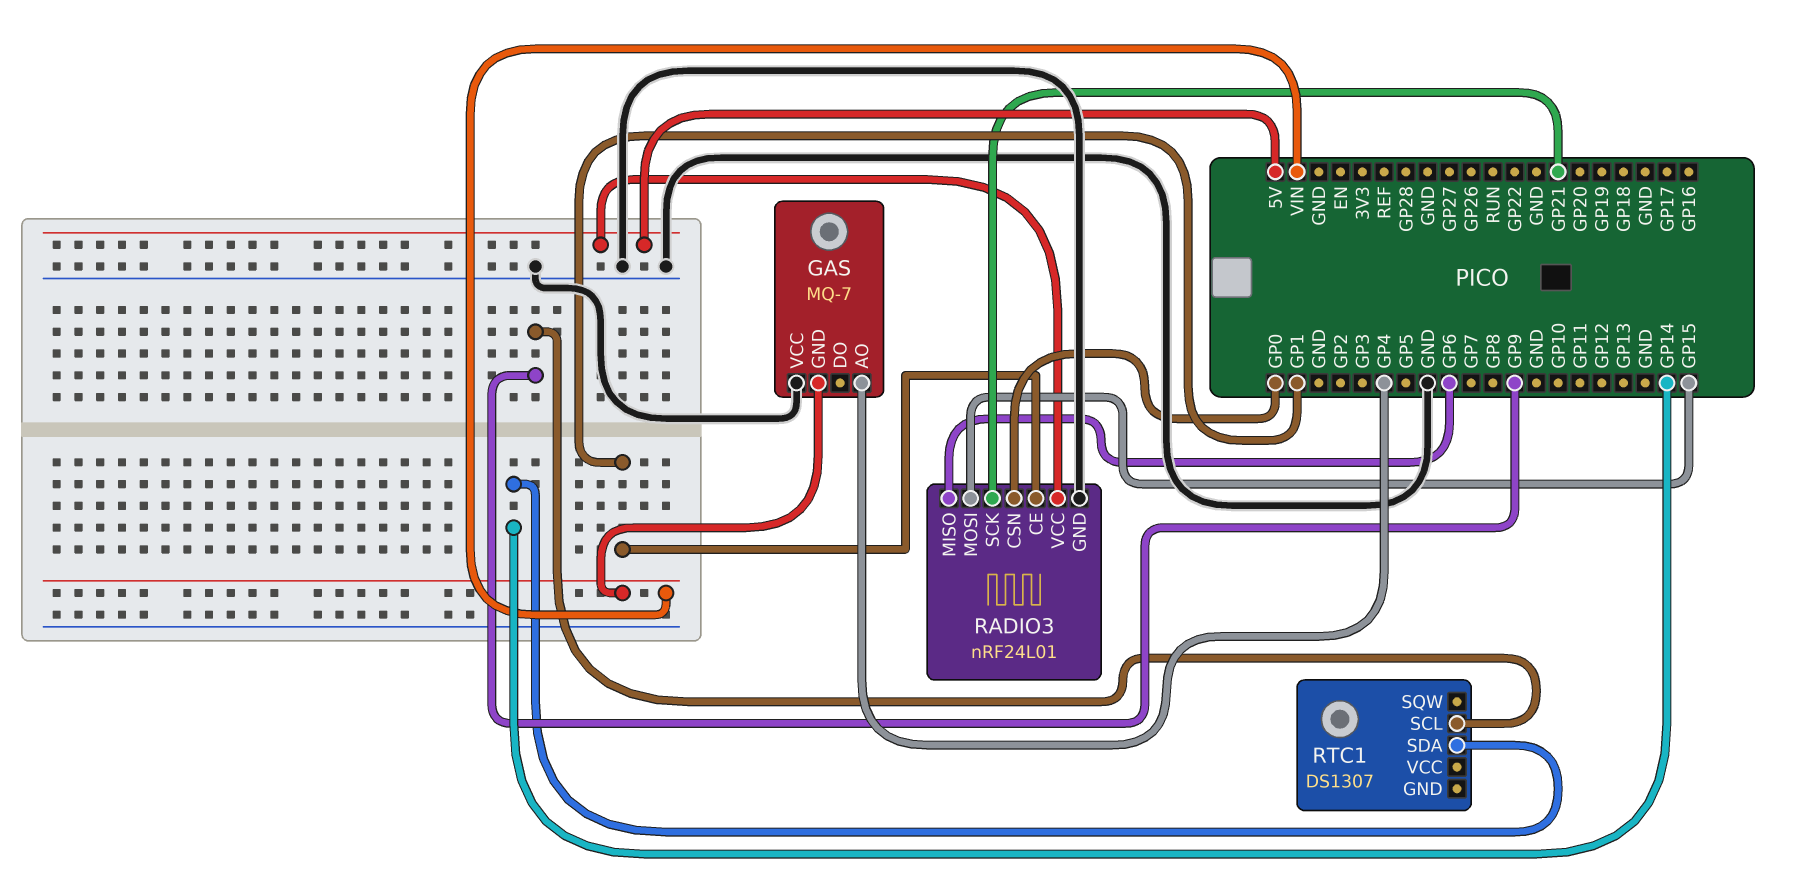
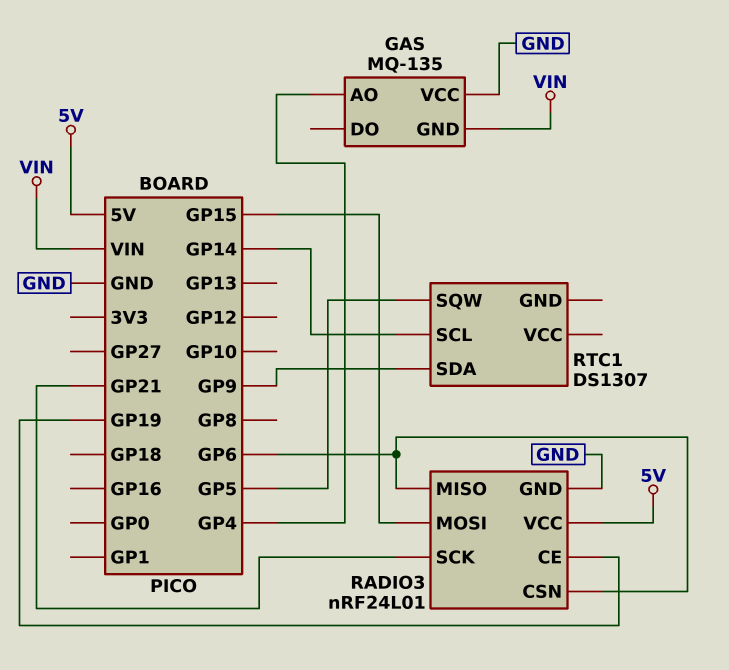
GAS: MQ-7 -> MQ-135
RADIO3 pin CE: GP1 -> GP19
RADIO3 pin CSN: GP0 -> GP6
RTC1 pin SCL: GP9 -> GP14
RTC1 pin SDA: GP14 -> GP9
RTC1 pin SQW: none -> GP5

